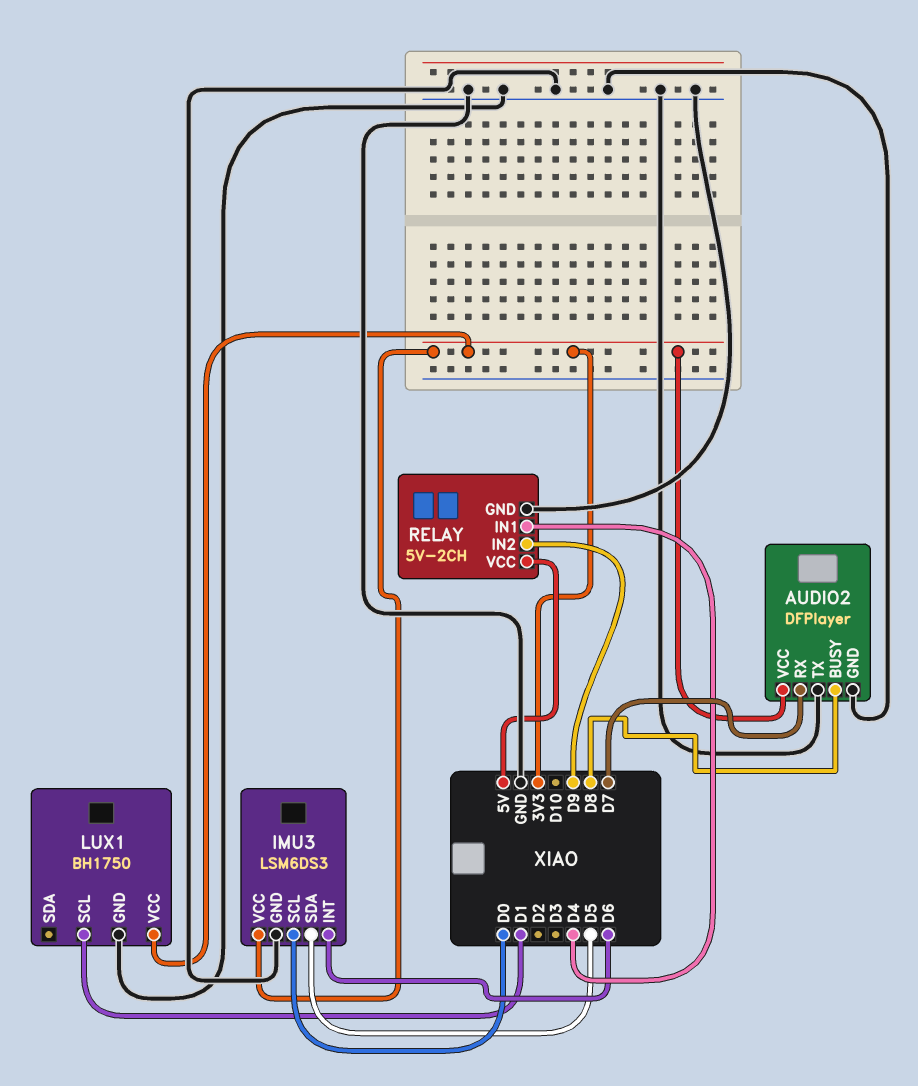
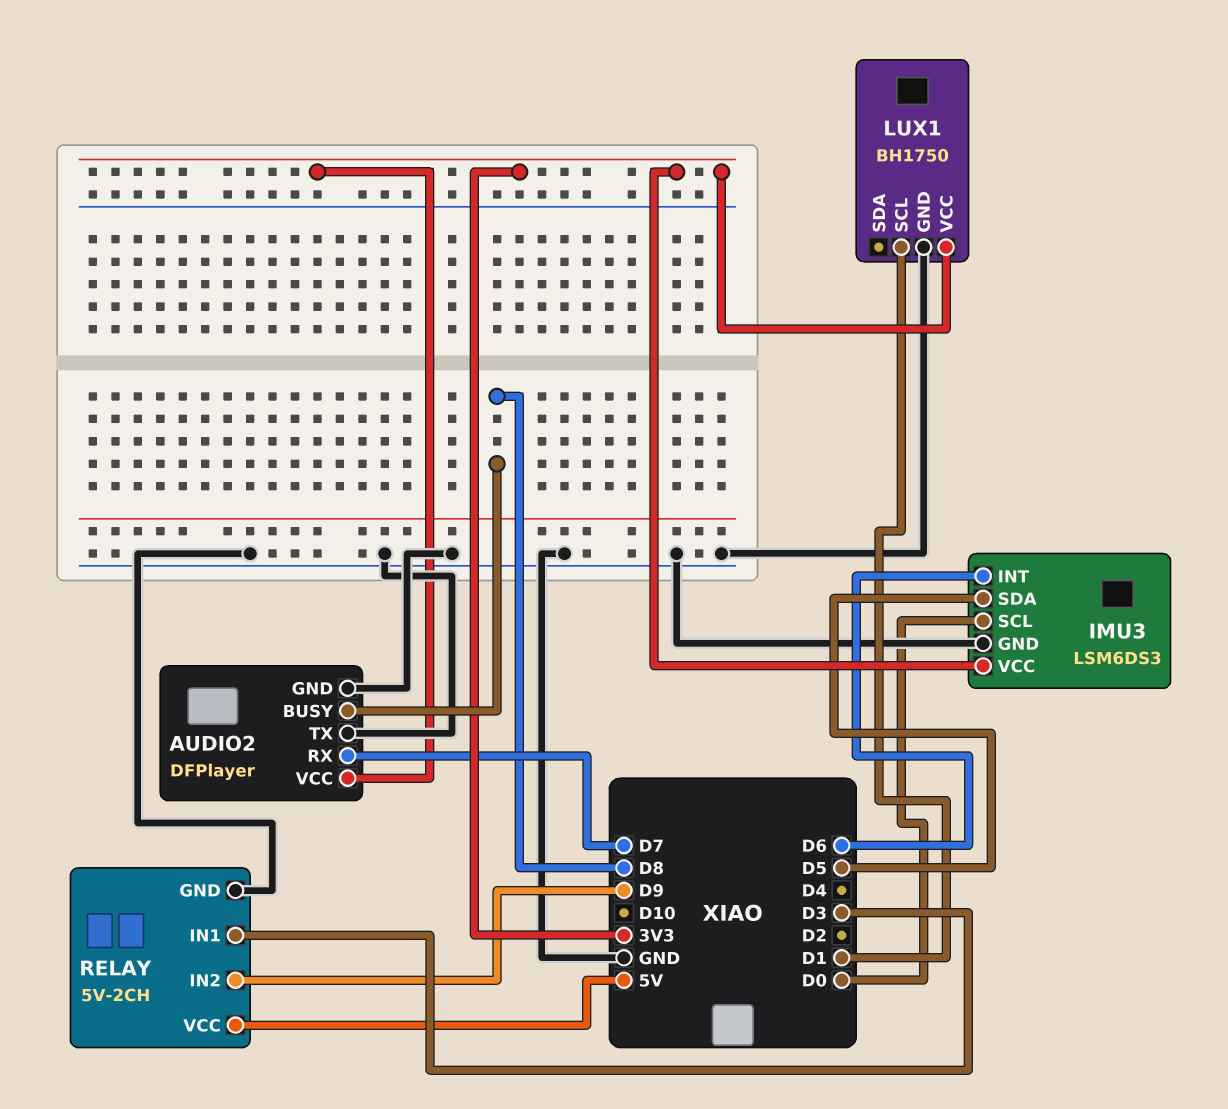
RELAY pin IN1: D4 -> D3

